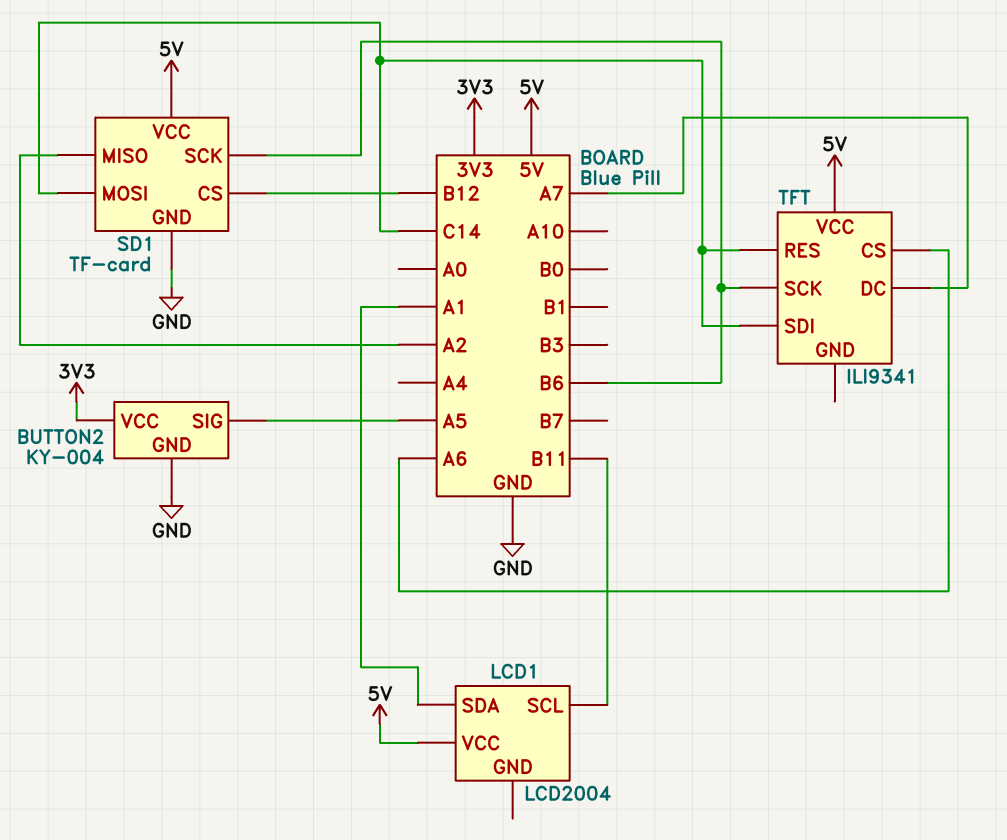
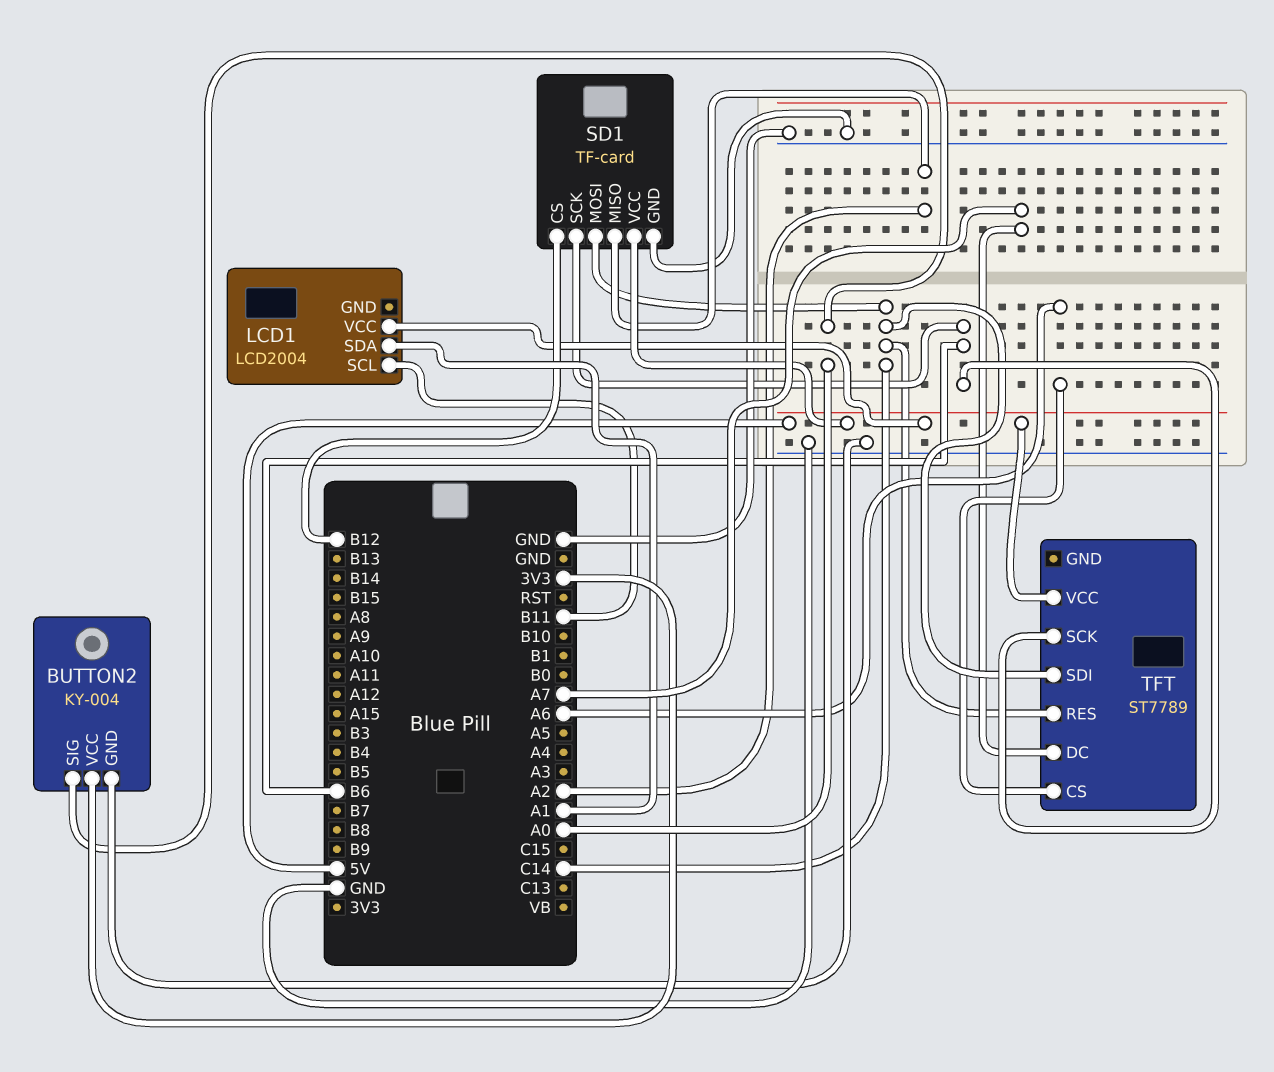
BUTTON2 pin SIG: A5 -> A0
TFT: ILI9341 -> ST7789

